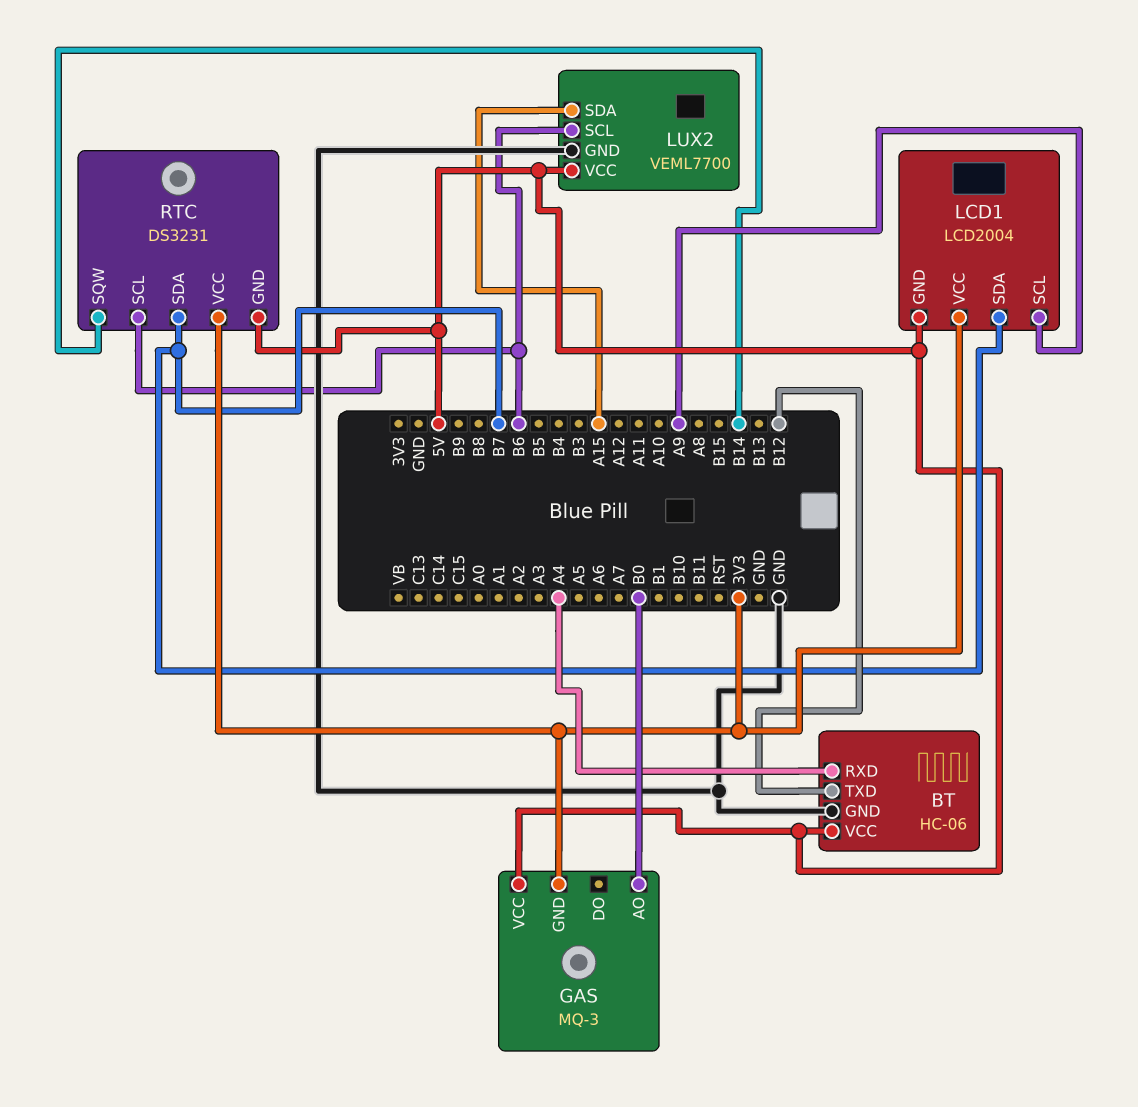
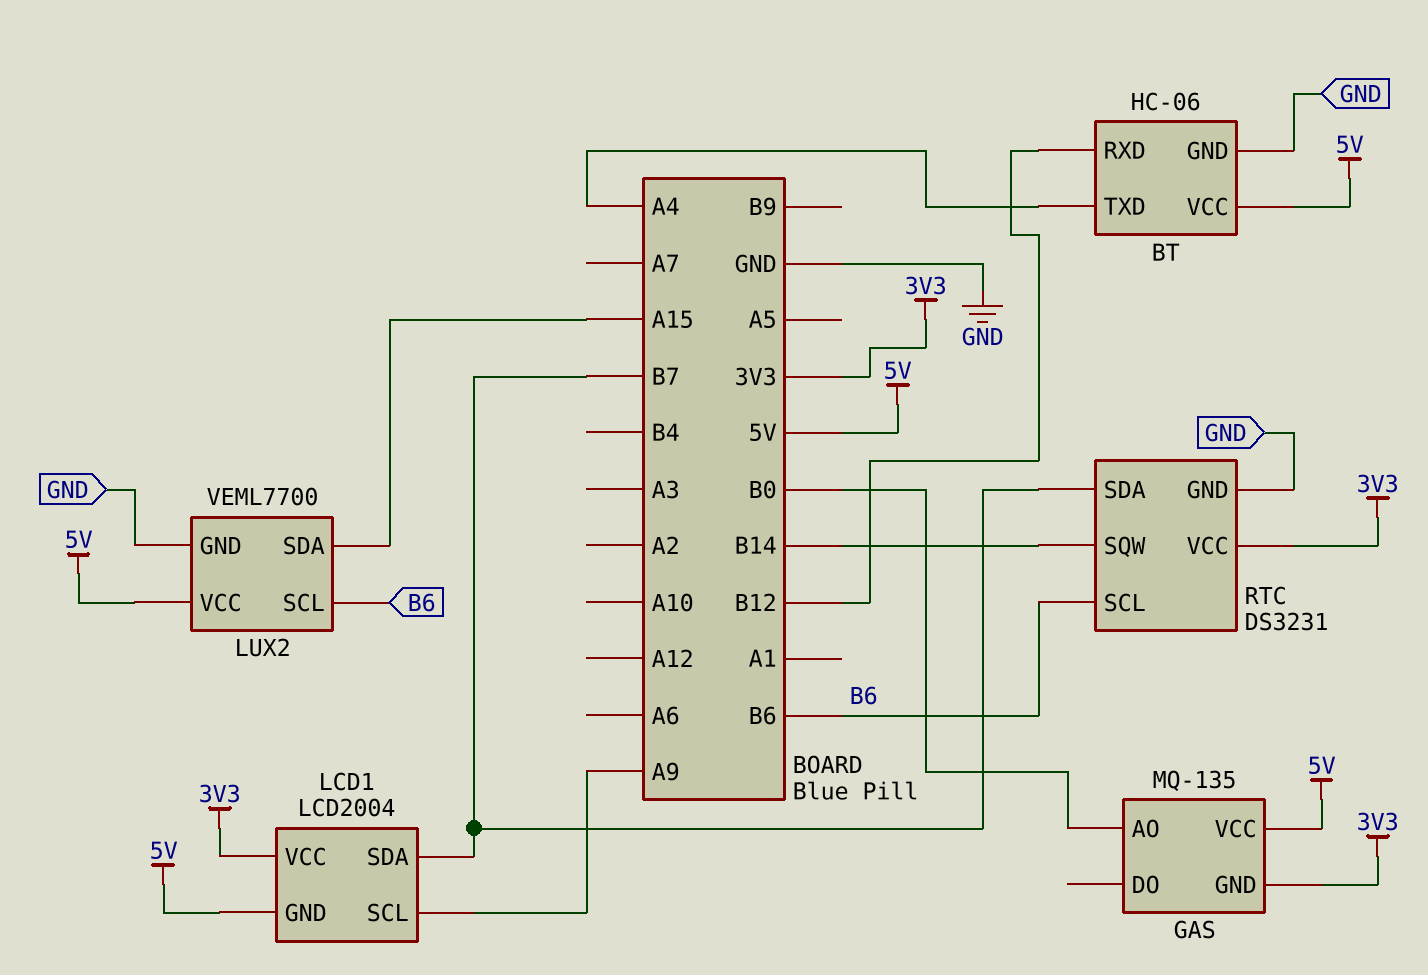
BT pin RXD: A4 -> B12
BT pin TXD: B12 -> A4
GAS: MQ-3 -> MQ-135
RTC pin GND: 5V -> GND

